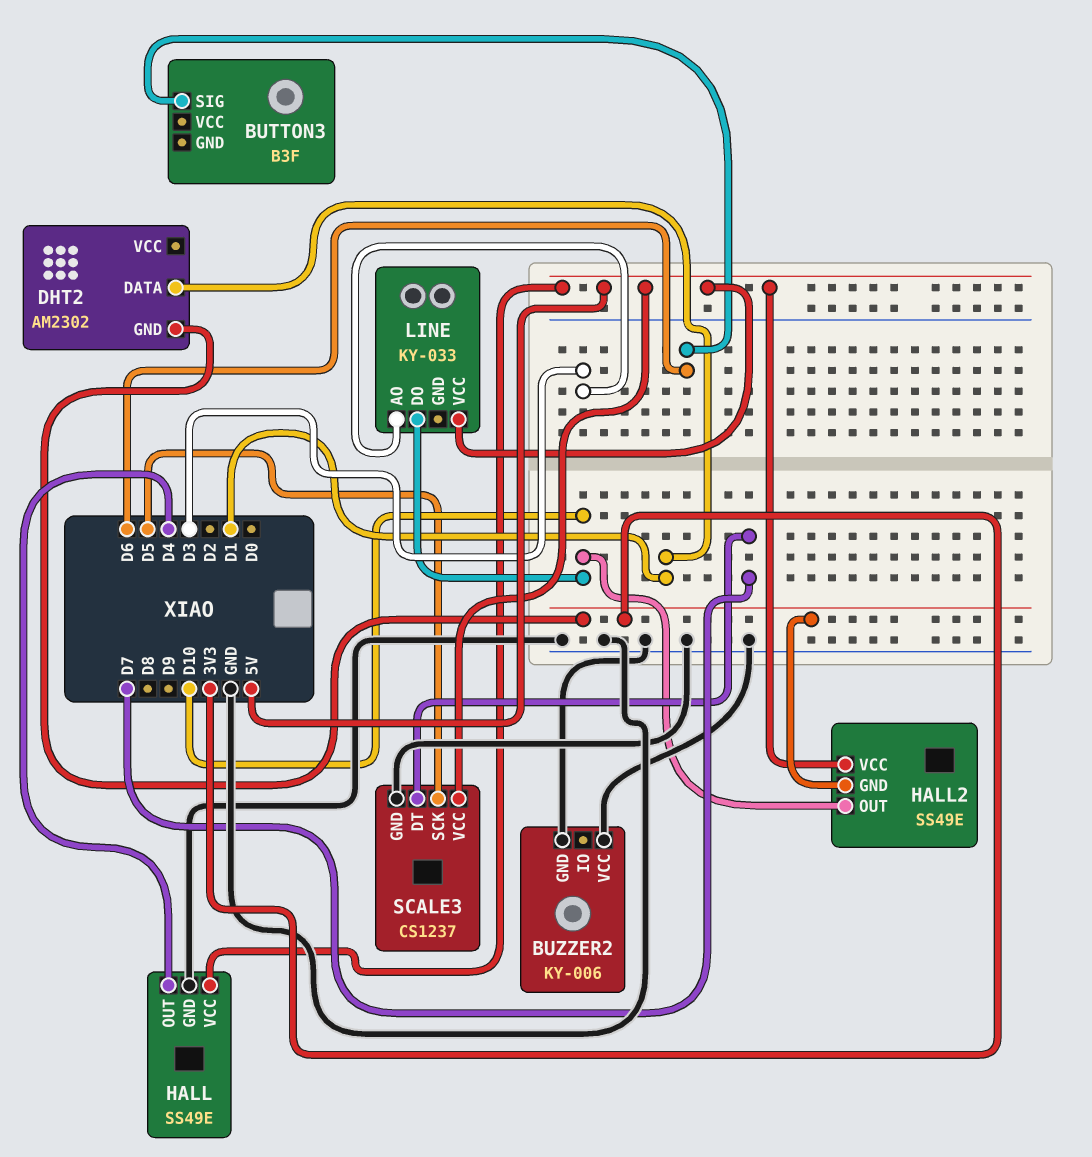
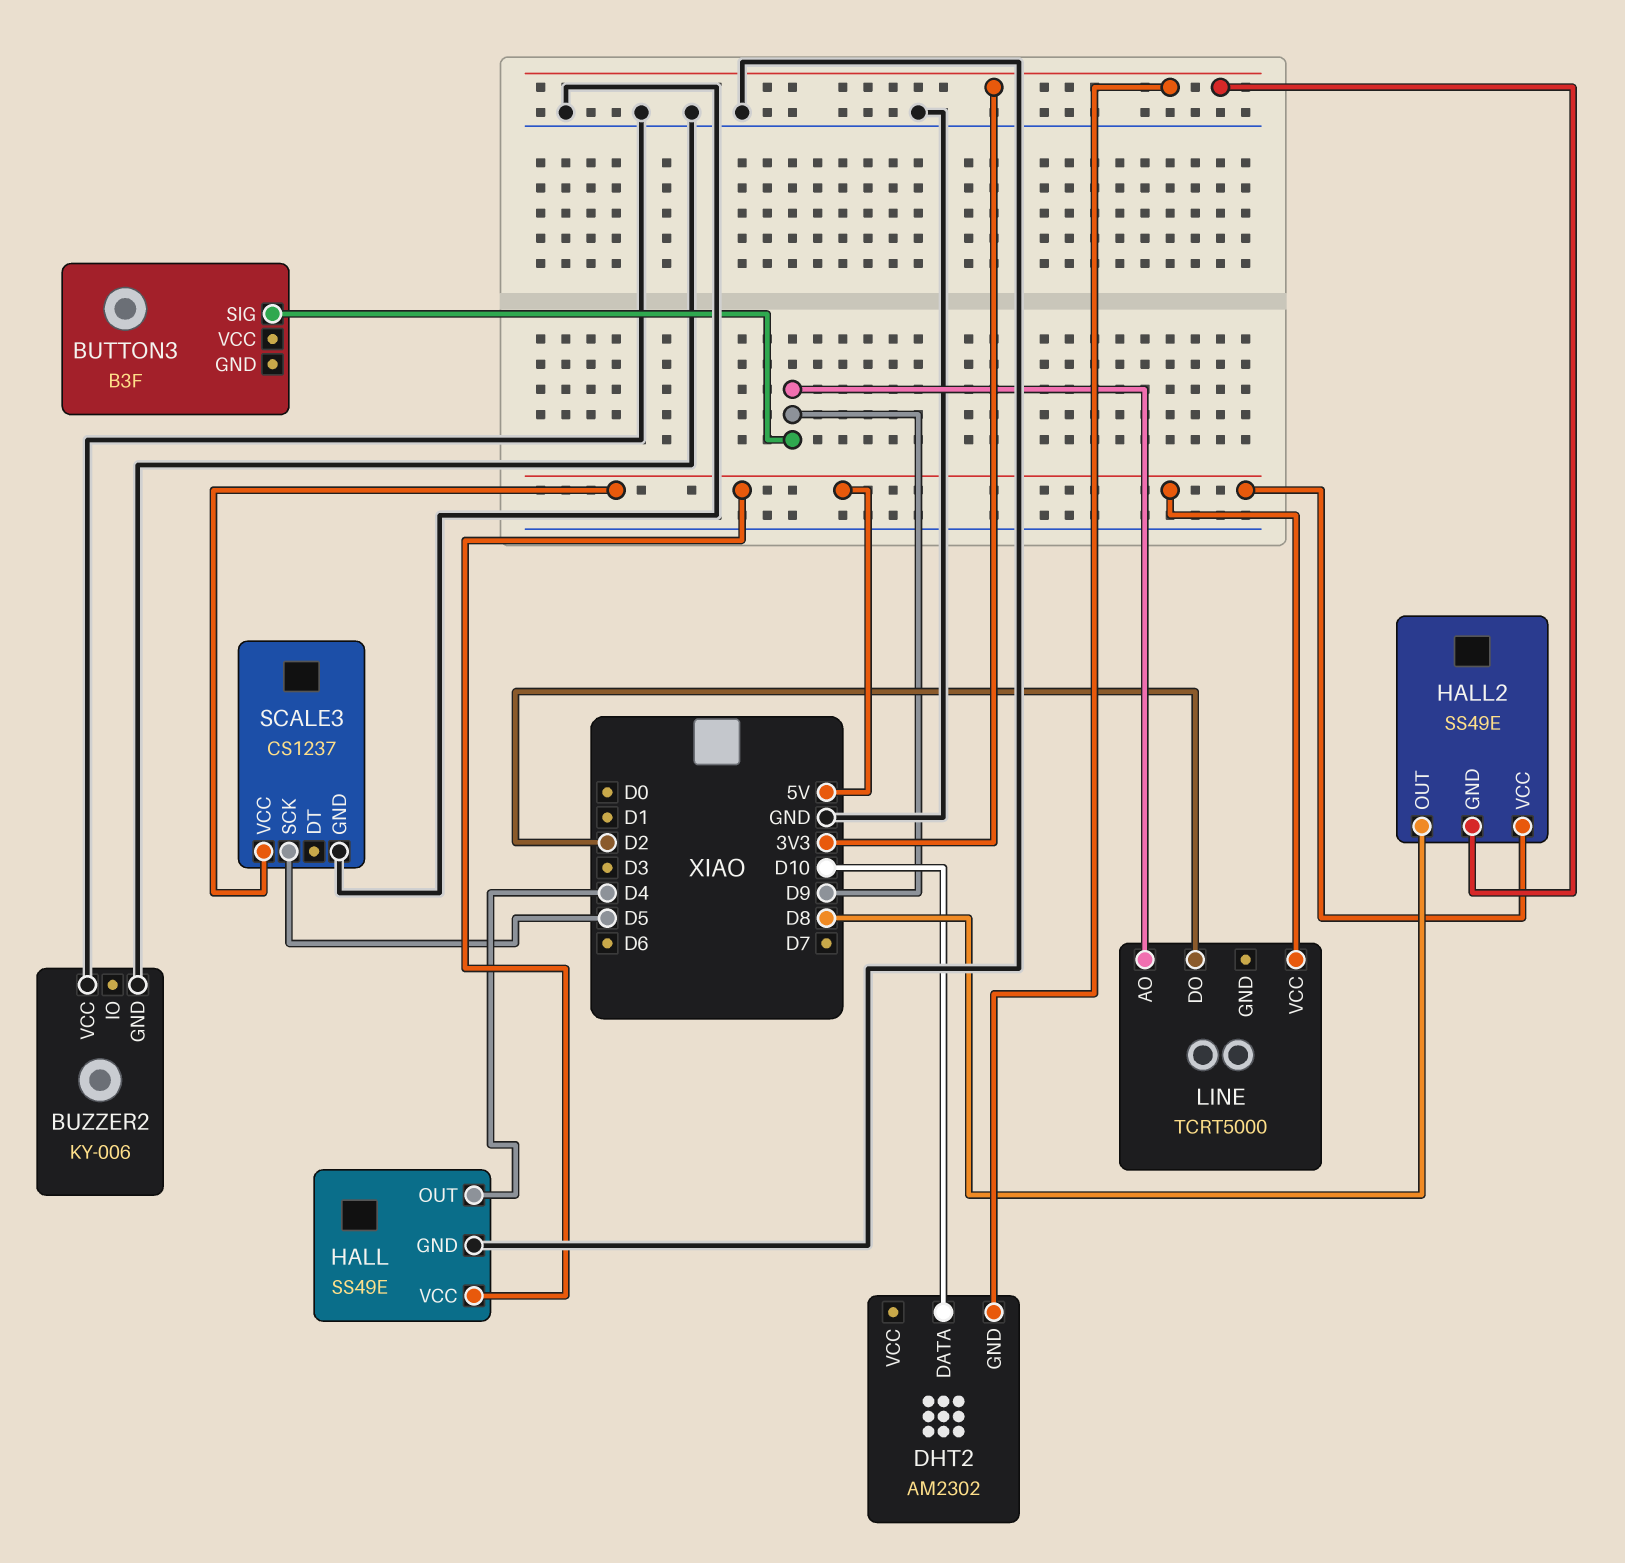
BUTTON3 pin SIG: D6 -> D9
DHT2 pin DATA: D1 -> D10
HALL2 pin OUT: D10 -> D8
LINE: KY-033 -> TCRT5000
LINE pin AO: D3 -> D9
LINE pin DO: D10 -> D2
SCALE3 pin DT: D7 -> none

